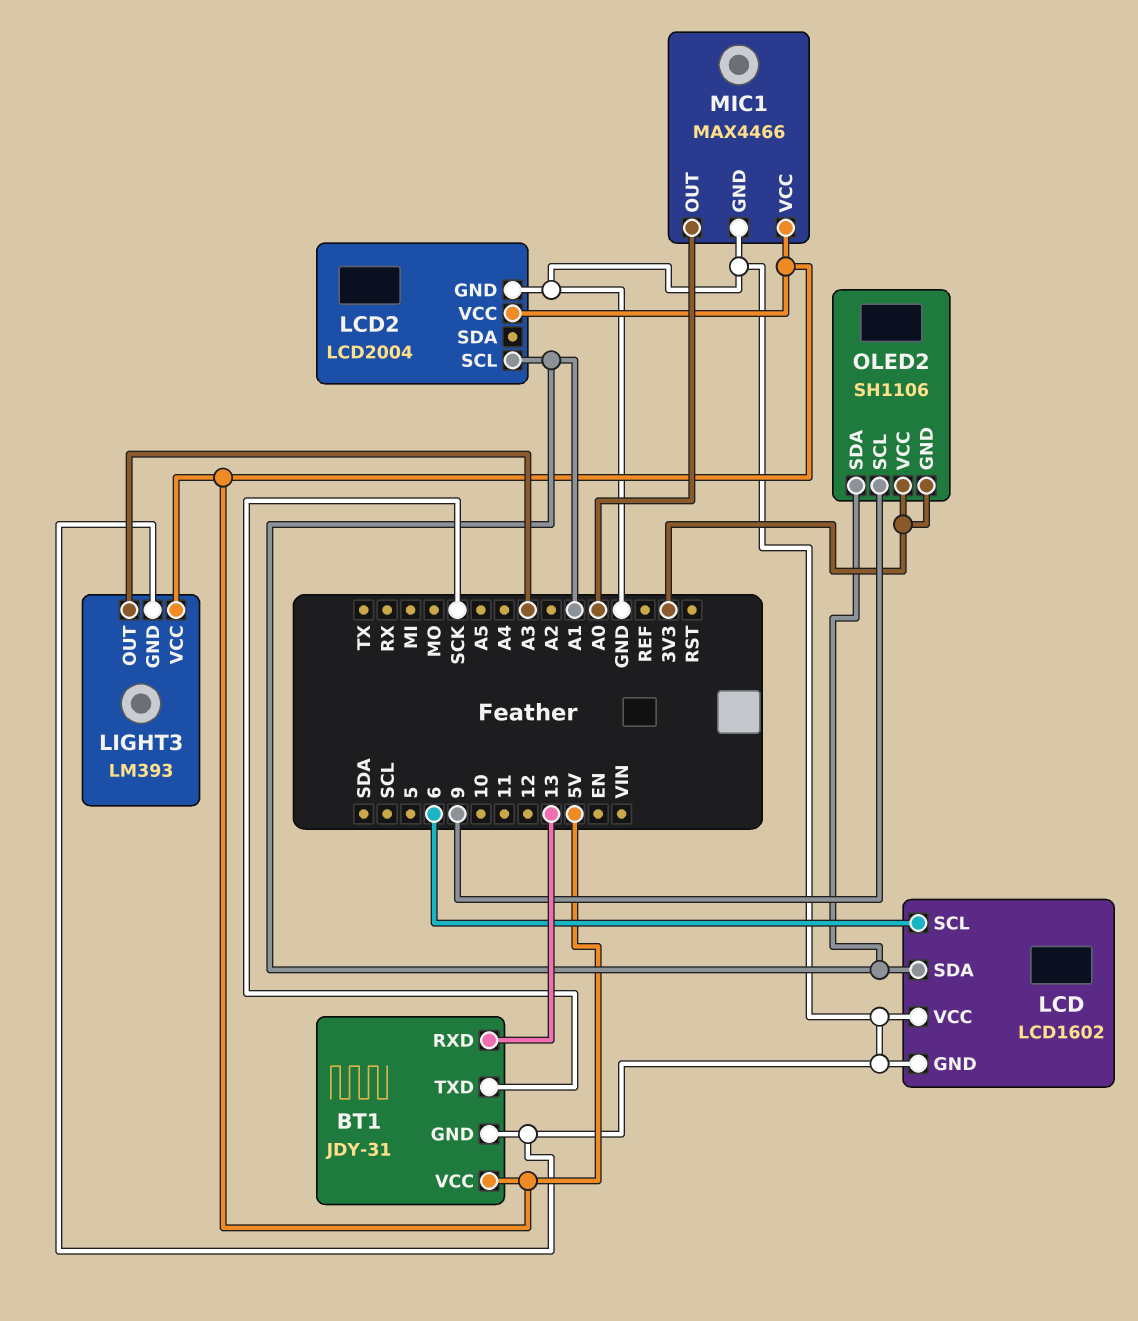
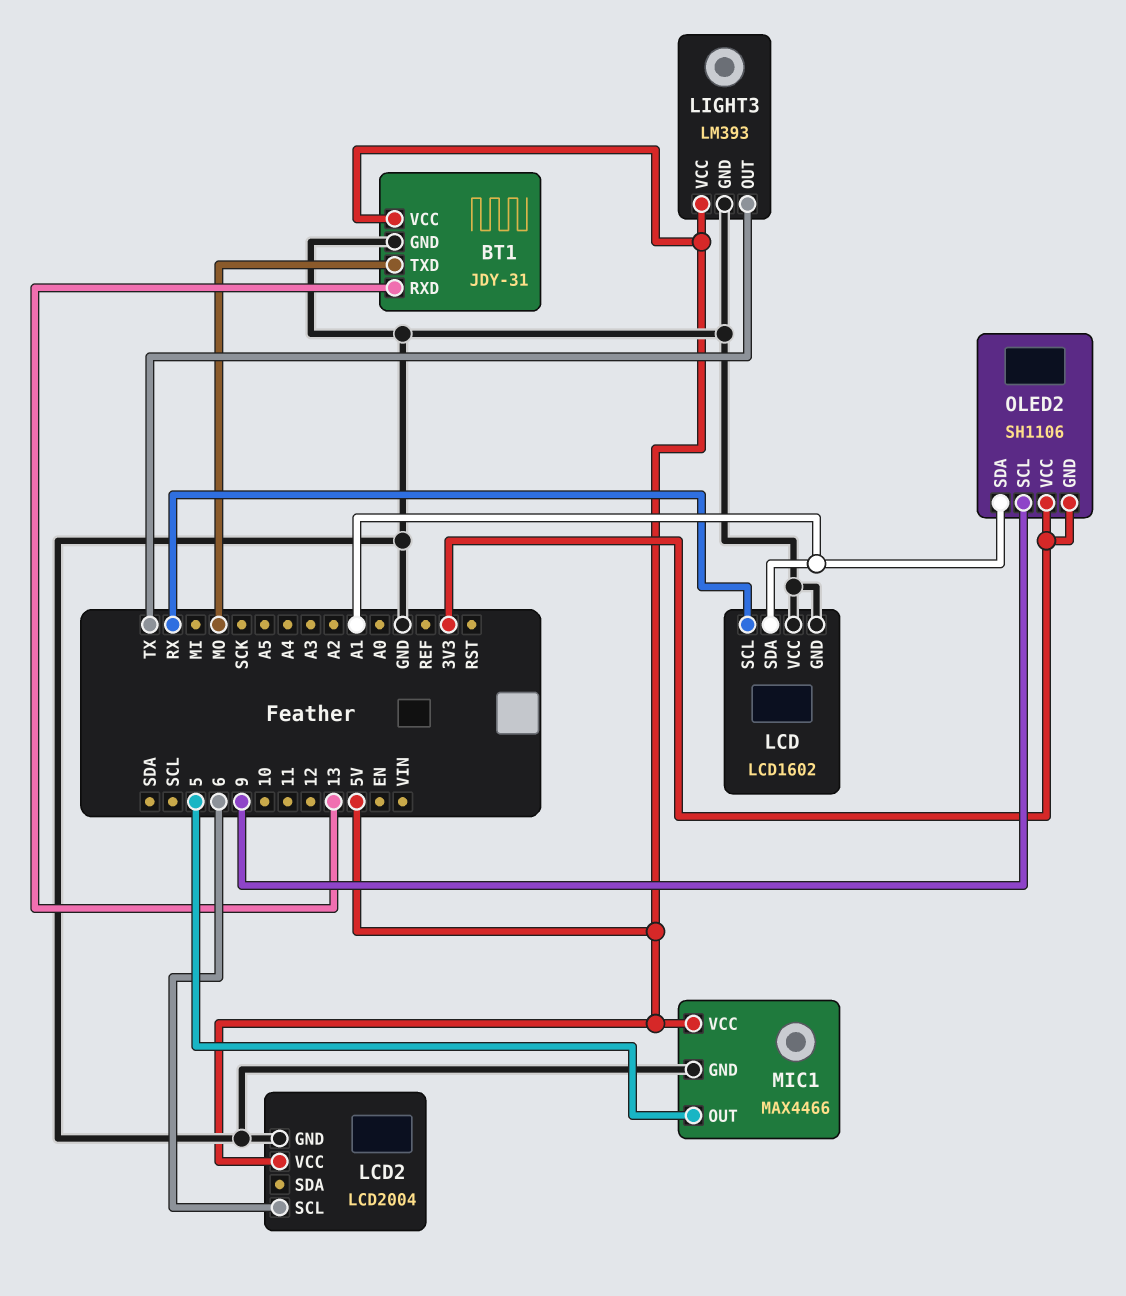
BT1 pin TXD: SCK -> MO
LCD pin SCL: 6 -> RX
LCD2 pin SCL: A1 -> 6
LIGHT3 pin OUT: A3 -> TX
MIC1 pin OUT: A0 -> 5

